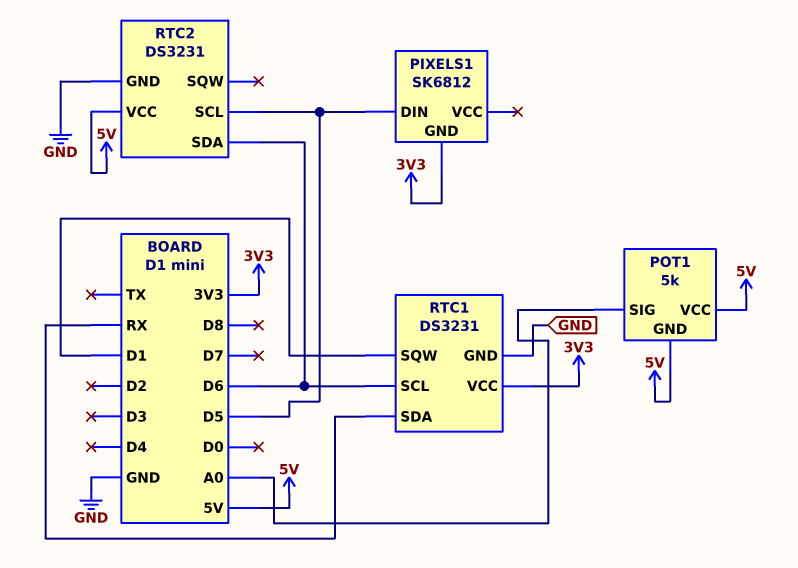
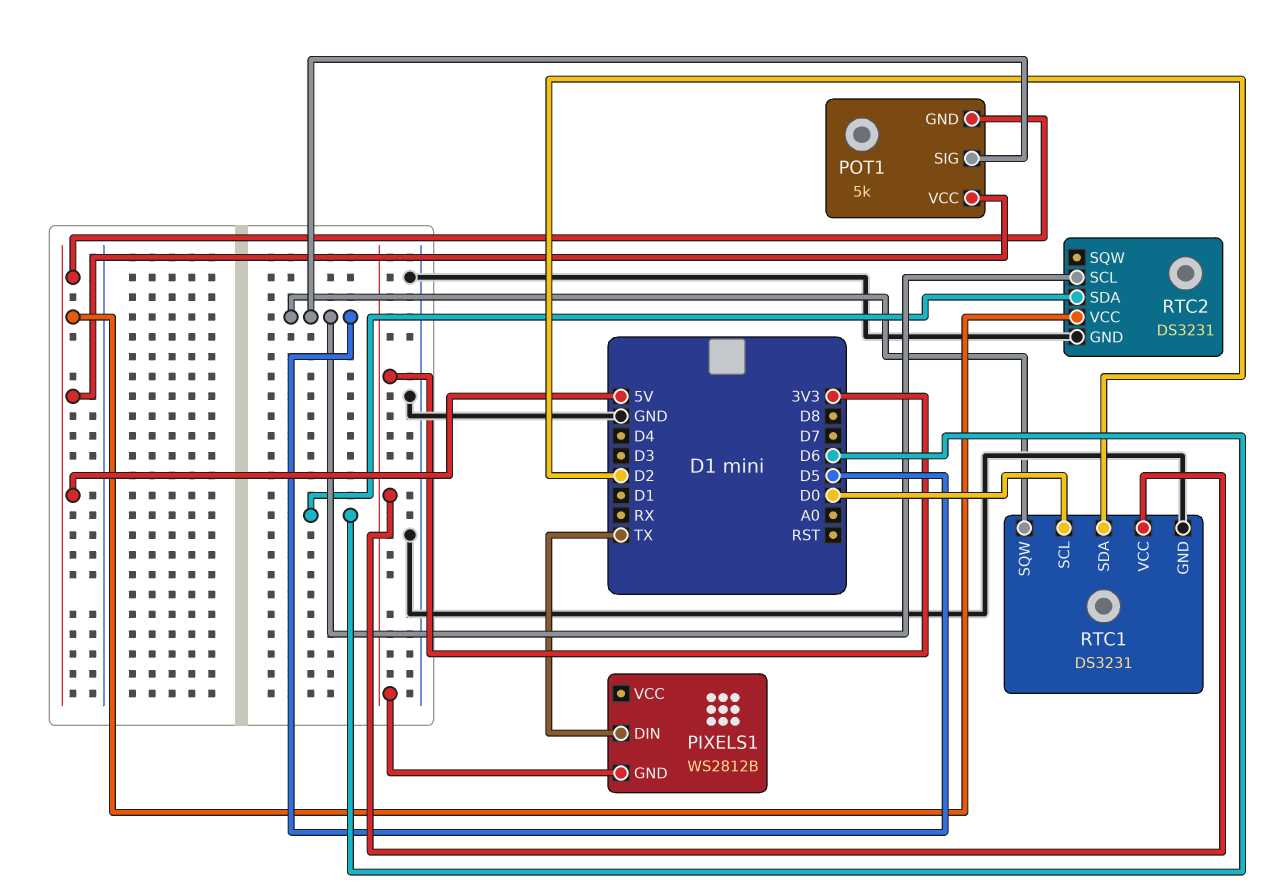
PIXELS1: SK6812 -> WS2812B
PIXELS1 pin DIN: D5 -> TX
POT1 pin SIG: A0 -> D5
RTC1 pin SCL: D6 -> D0
RTC1 pin SDA: RX -> D2
RTC1 pin SQW: D1 -> D5

